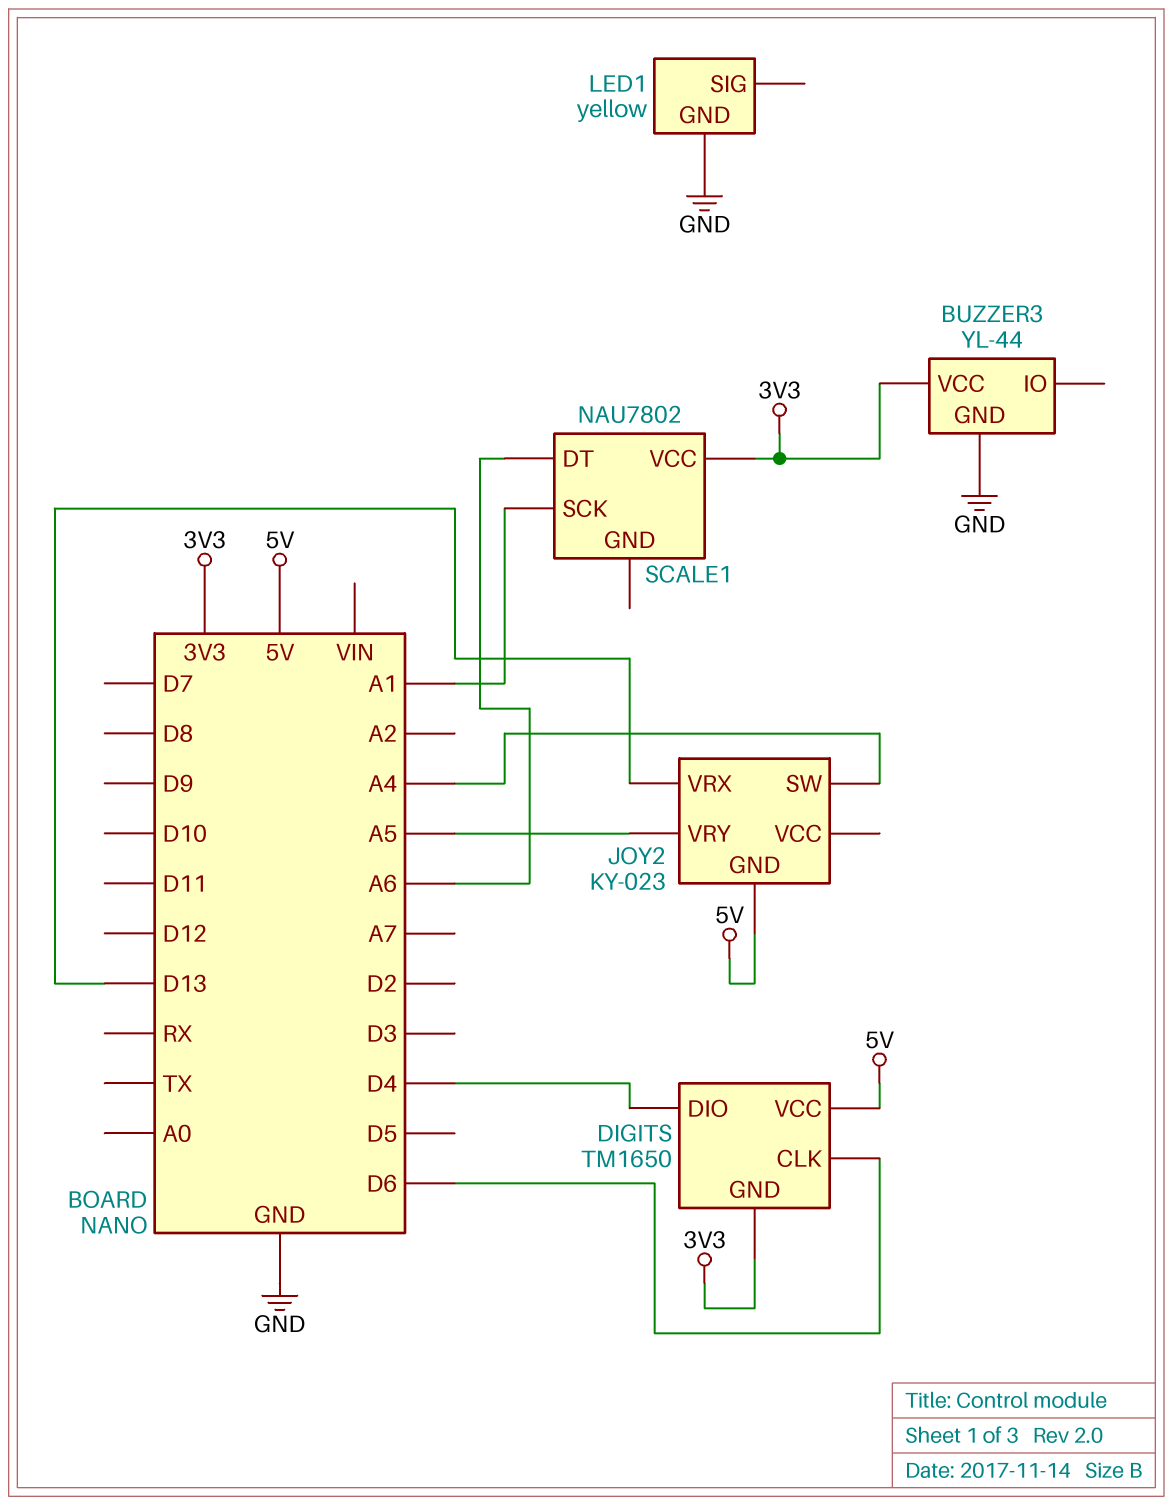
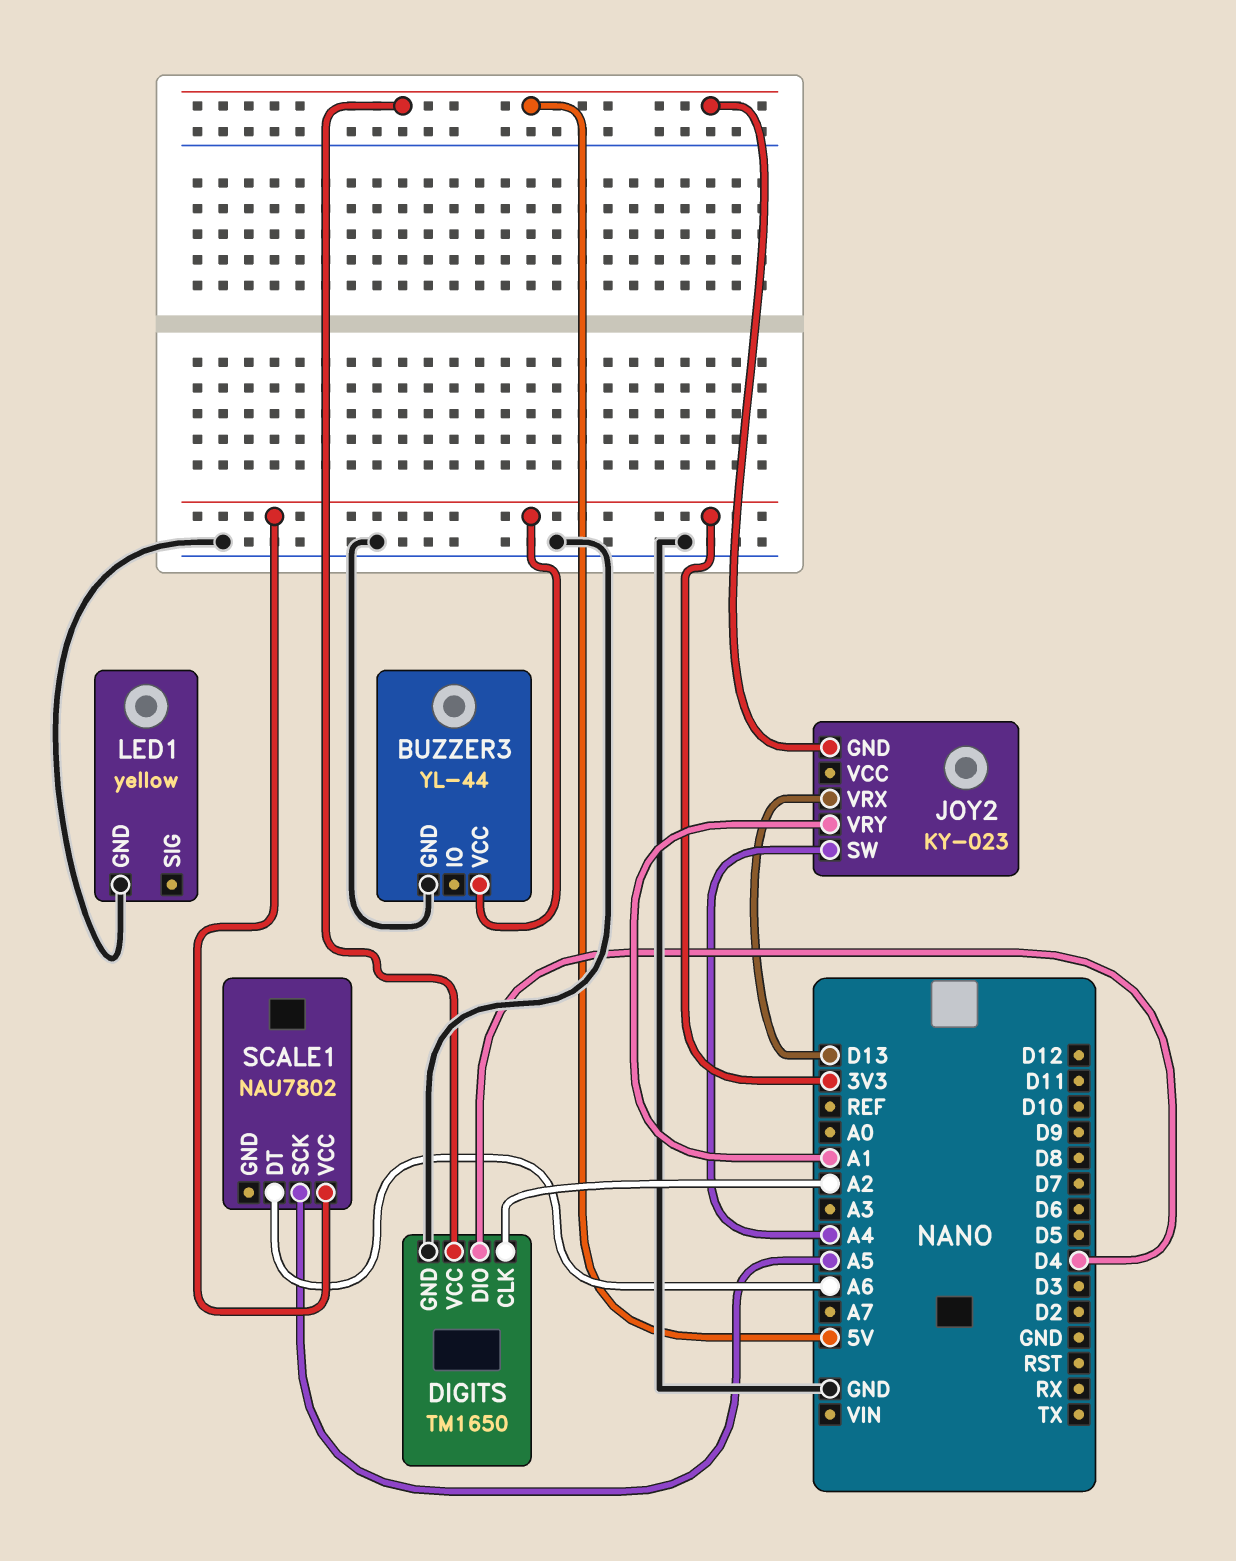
DIGITS pin CLK: D6 -> A2
DIGITS pin GND: 3V3 -> GND
JOY2 pin VRY: A5 -> A1
SCALE1 pin SCK: A1 -> A5

